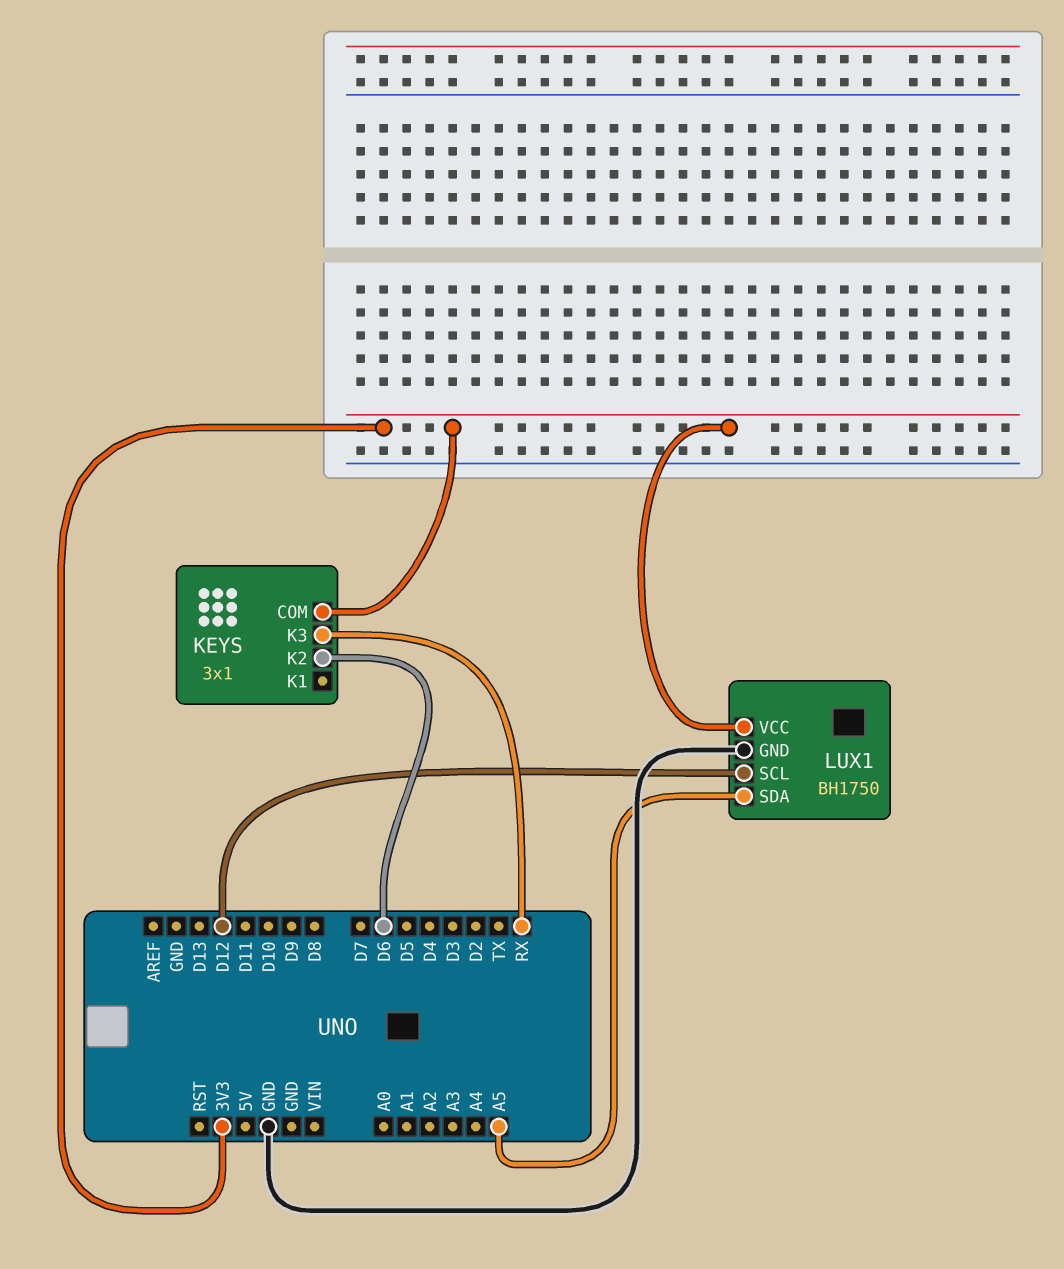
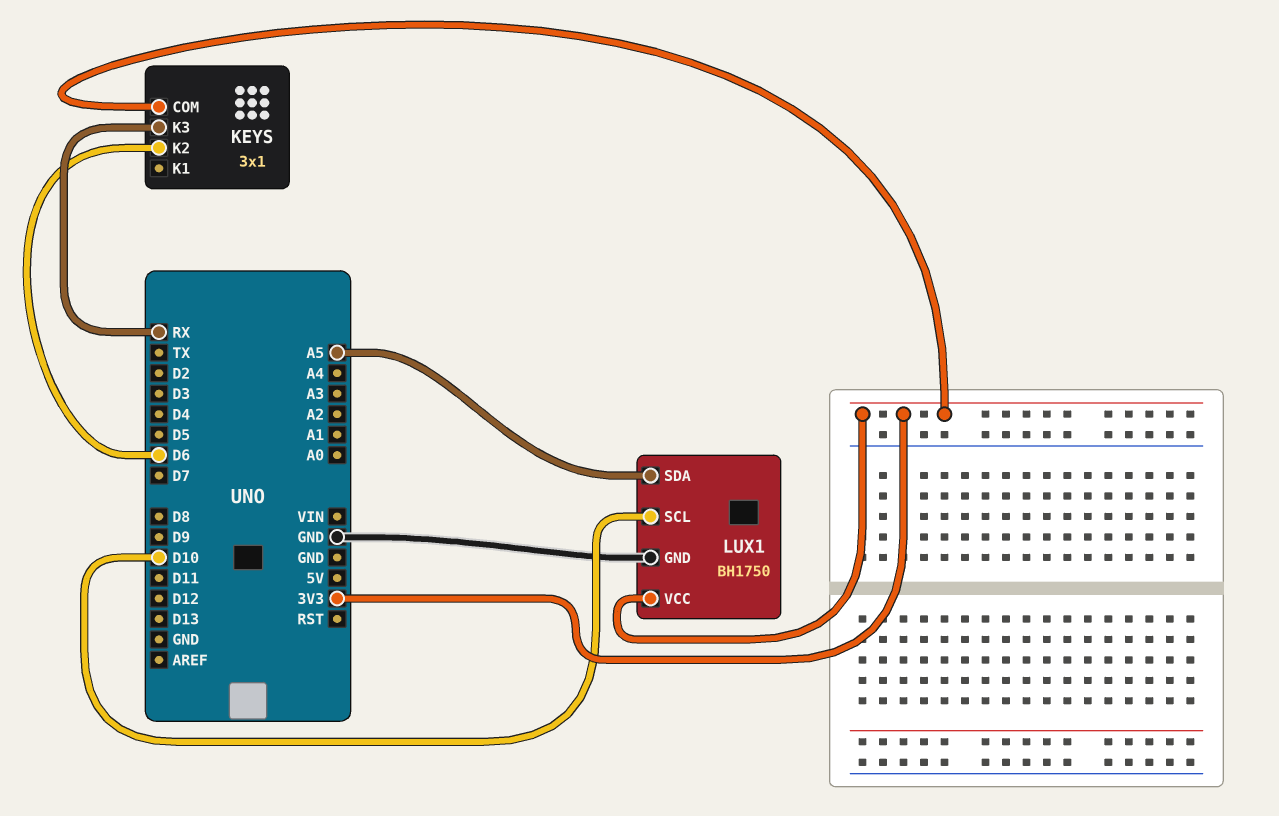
LUX1 pin SCL: D12 -> D10

